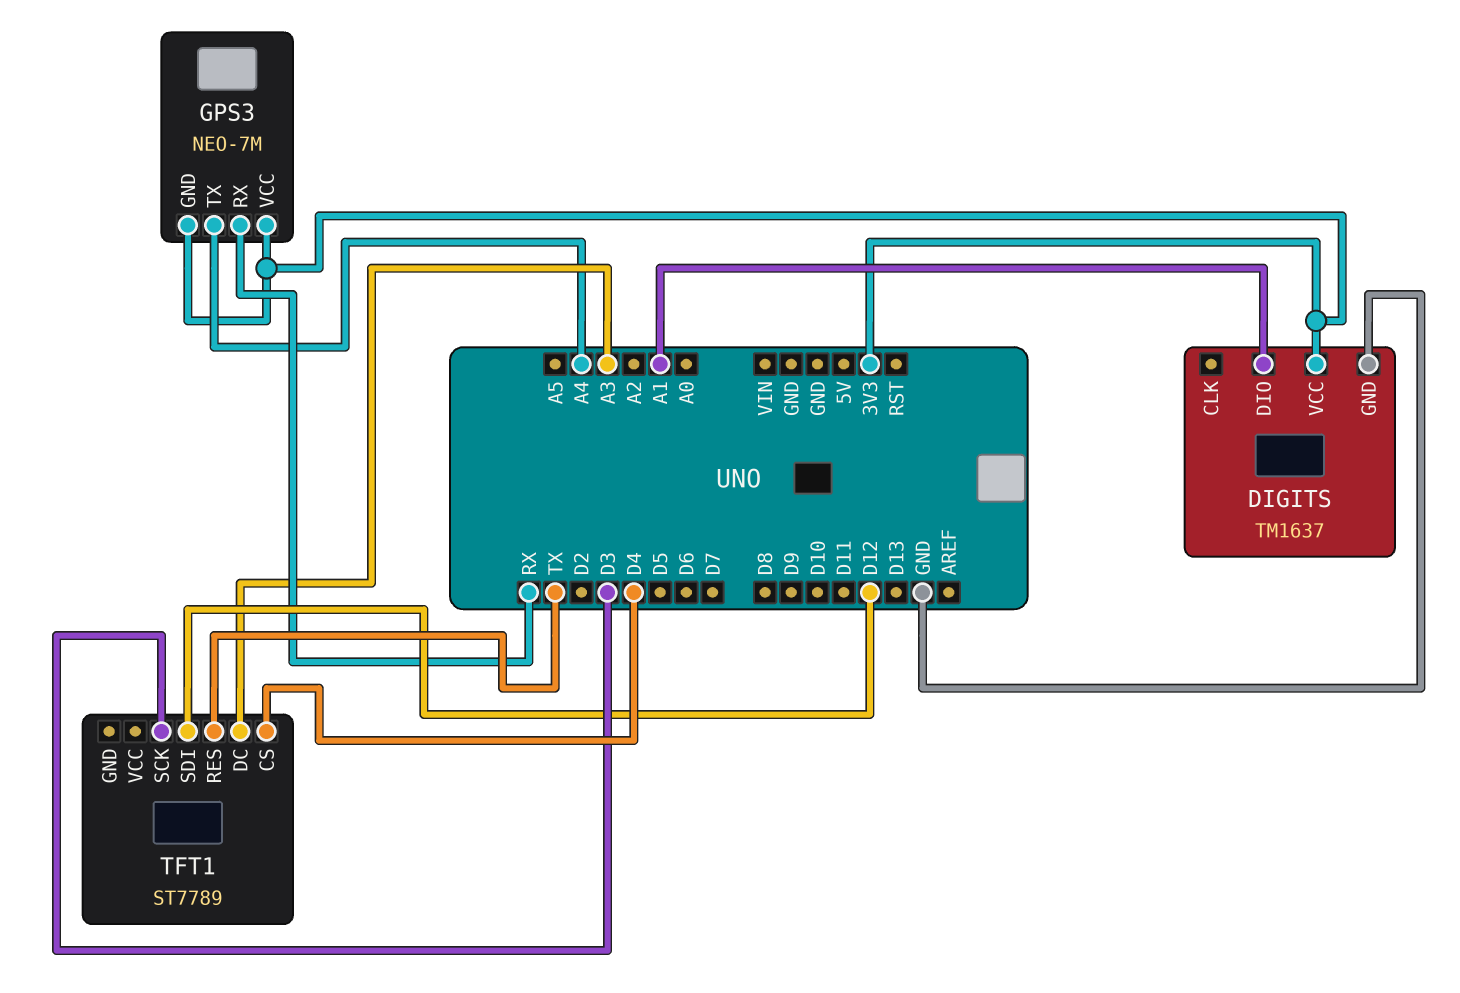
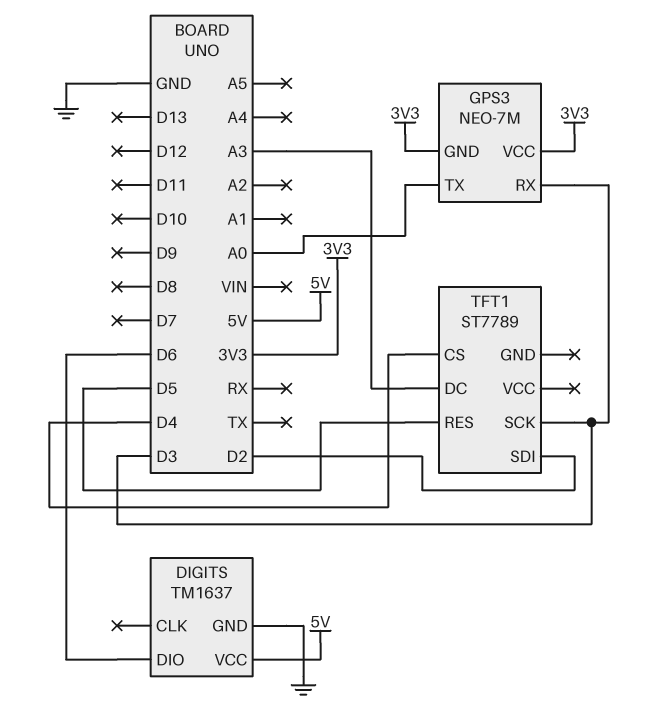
DIGITS pin DIO: A1 -> D6
DIGITS pin VCC: 3V3 -> 5V
GPS3 pin RX: RX -> D3
GPS3 pin TX: A4 -> A0
TFT1 pin RES: TX -> D5
TFT1 pin SDI: D12 -> D2

